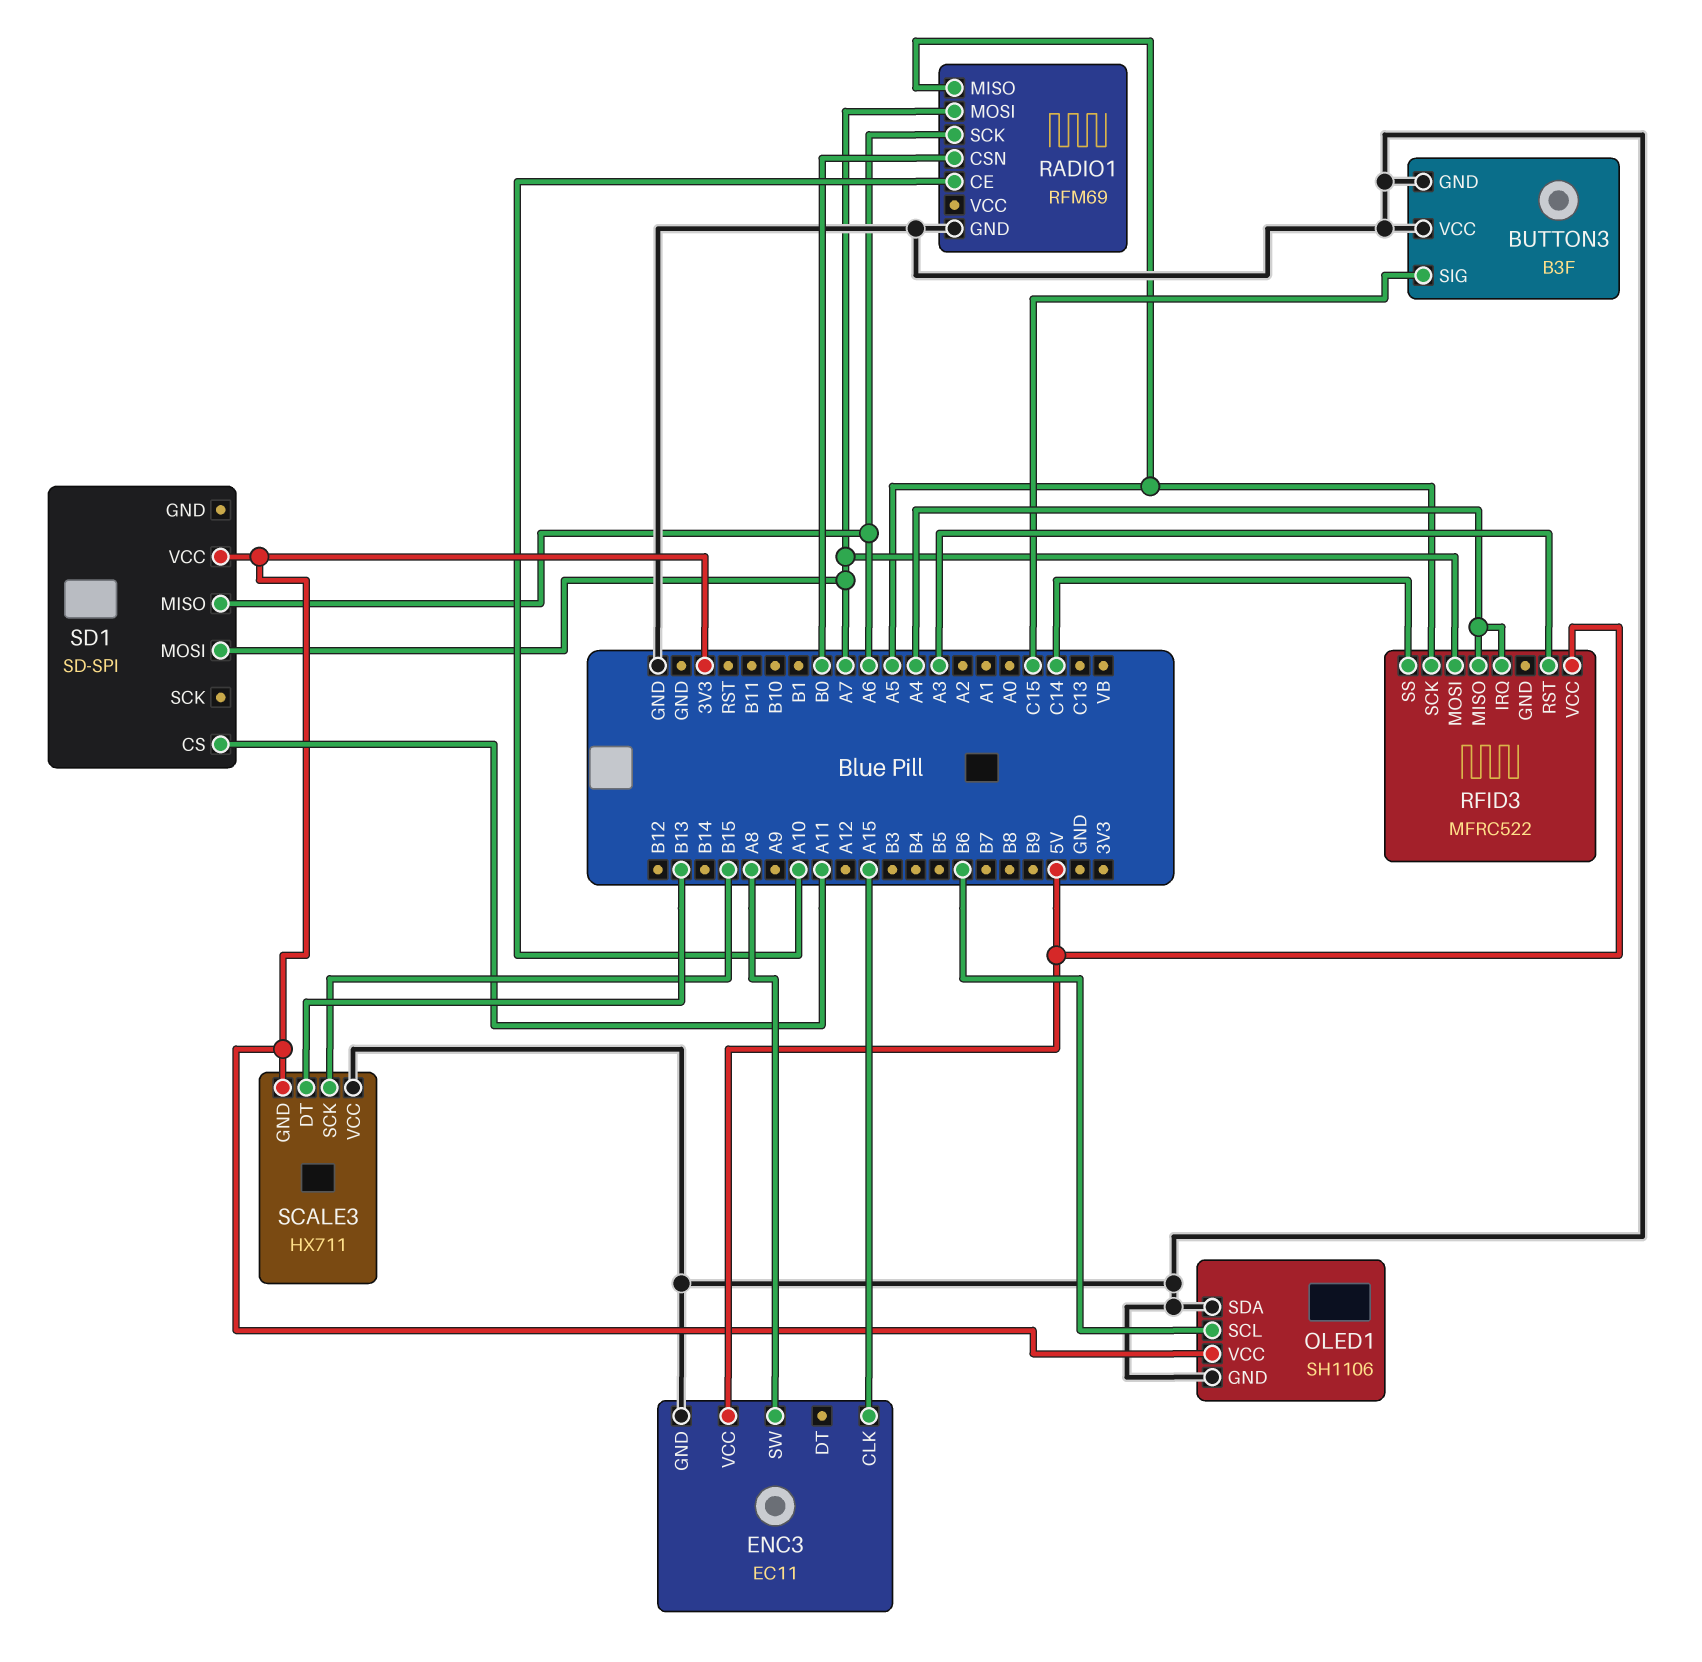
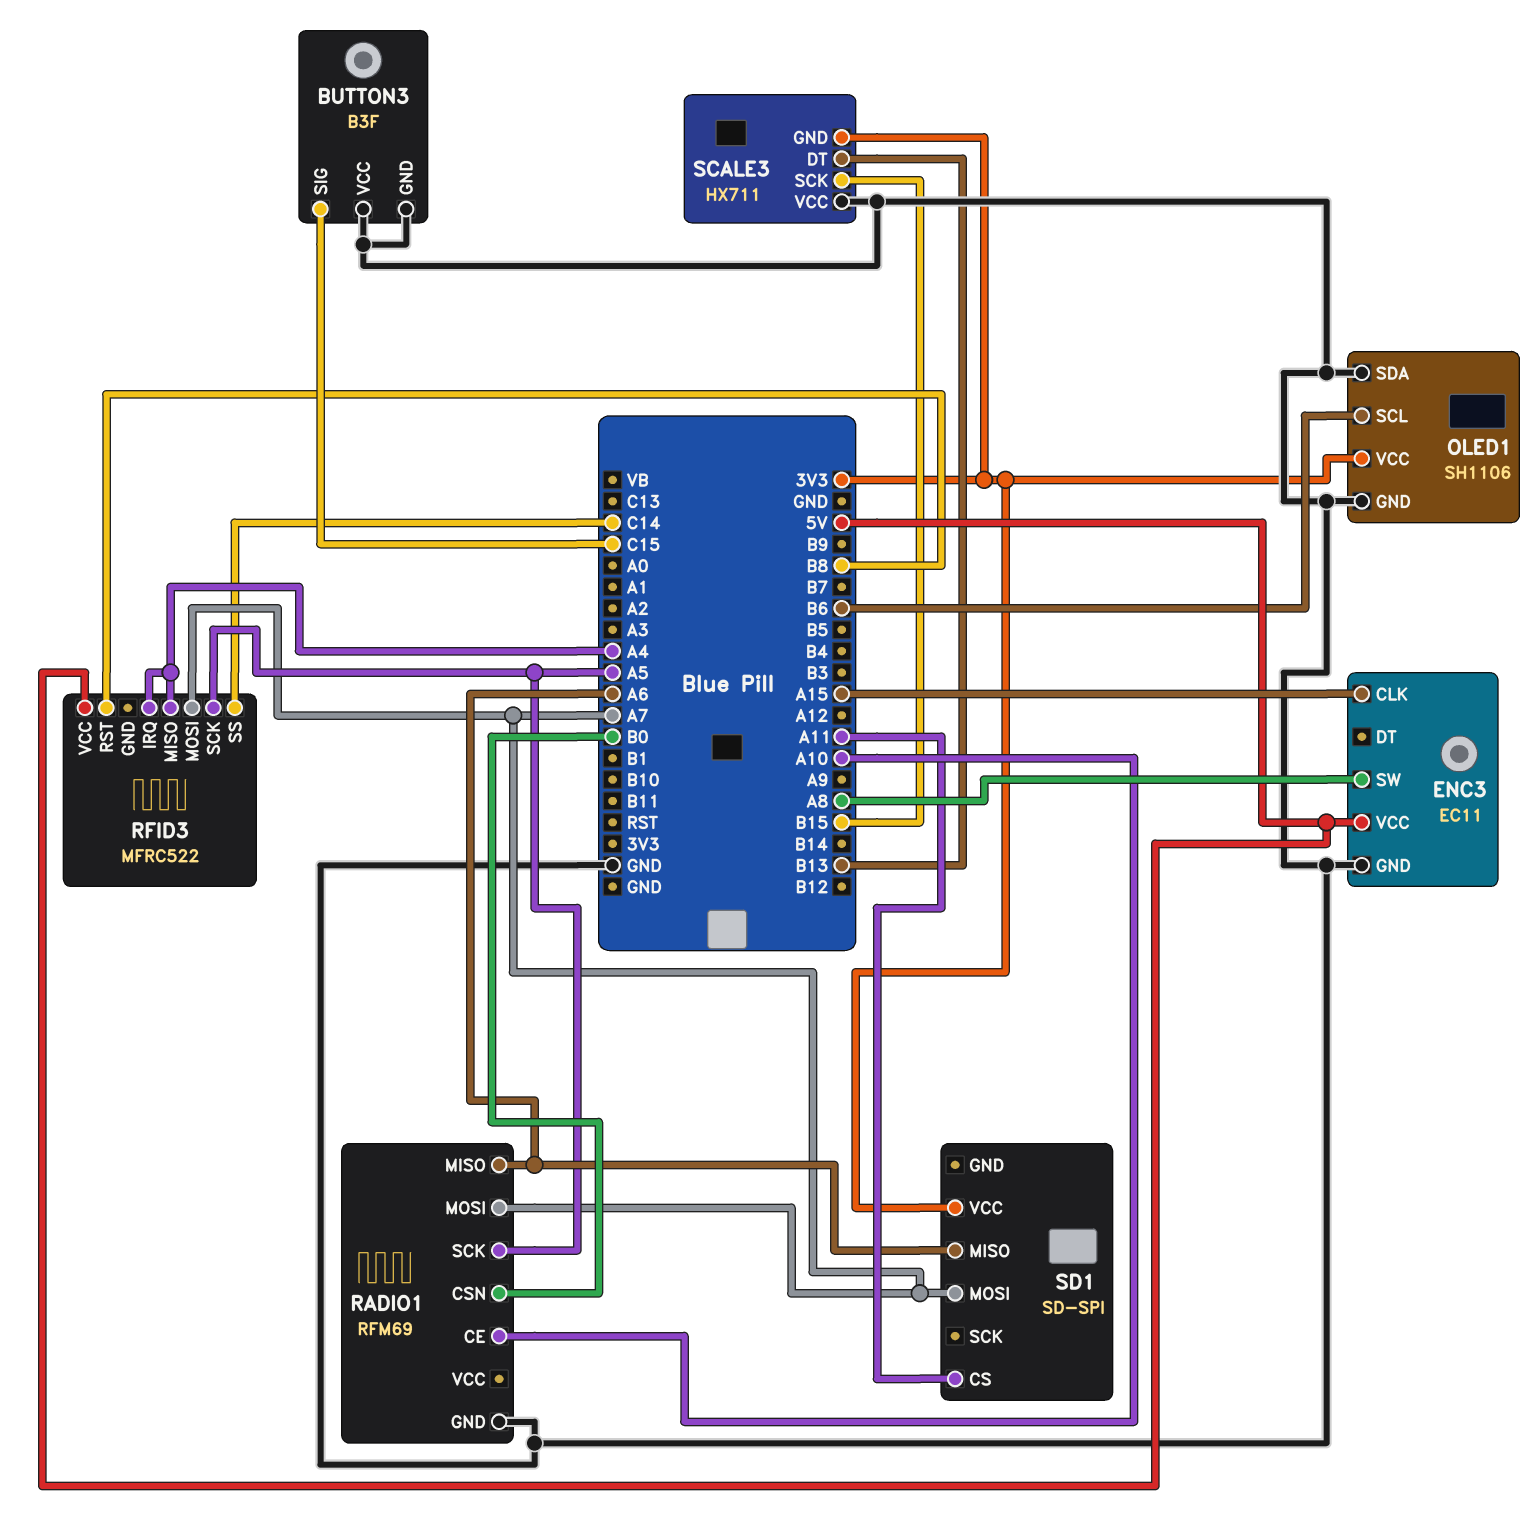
RADIO1 pin MISO: A5 -> A6
RADIO1 pin SCK: A6 -> A5
RFID3 pin RST: A3 -> B8

